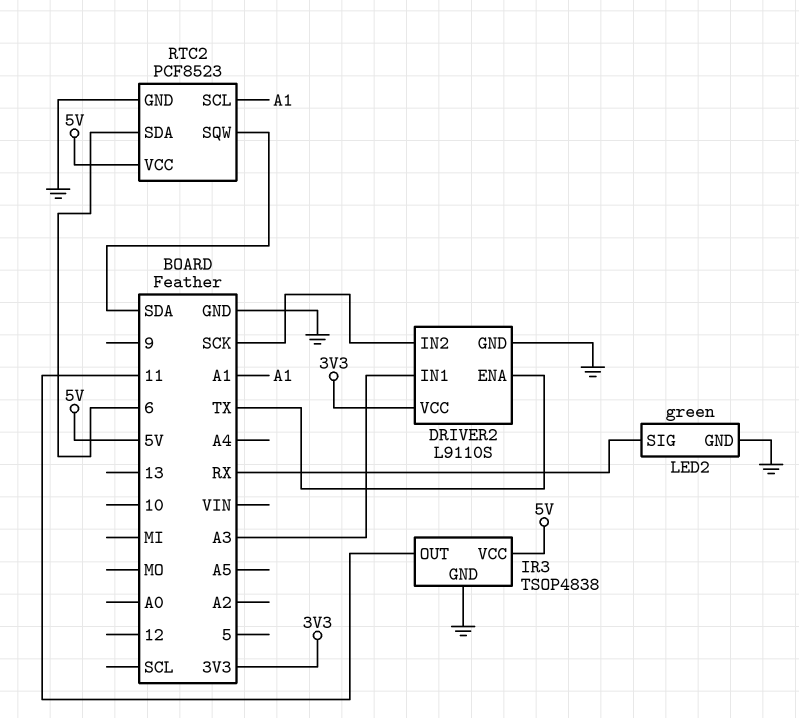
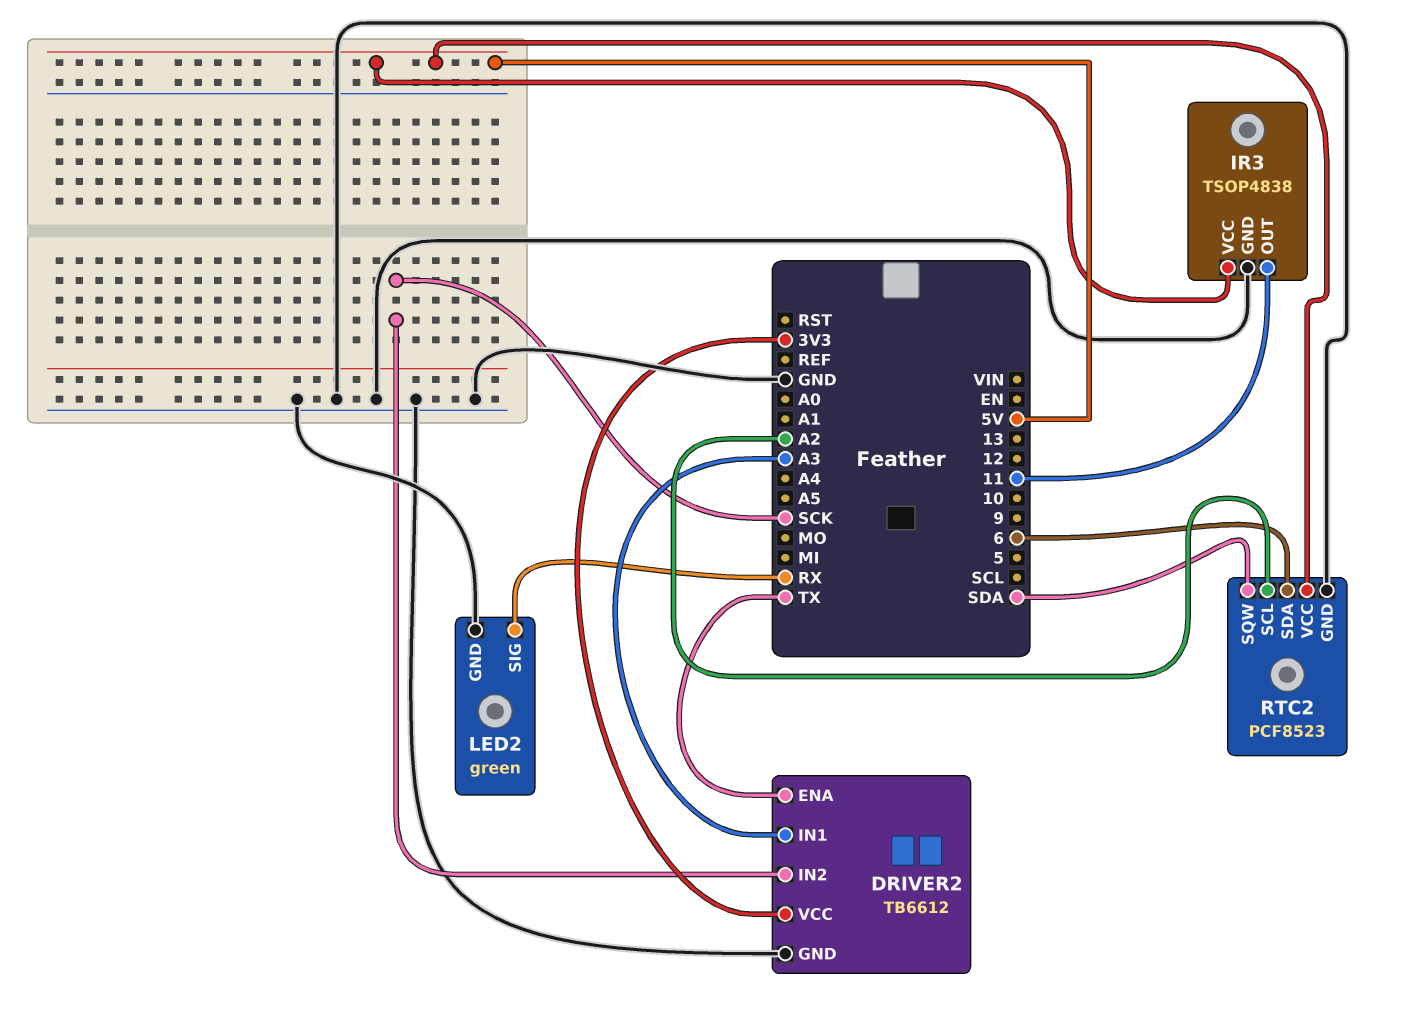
DRIVER2: L9110S -> TB6612
RTC2 pin SCL: A1 -> A2

